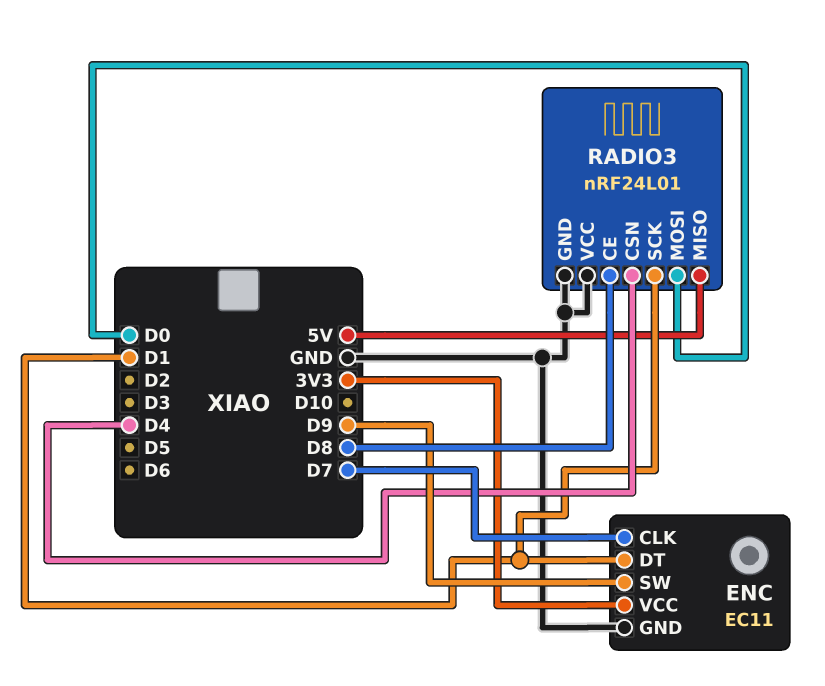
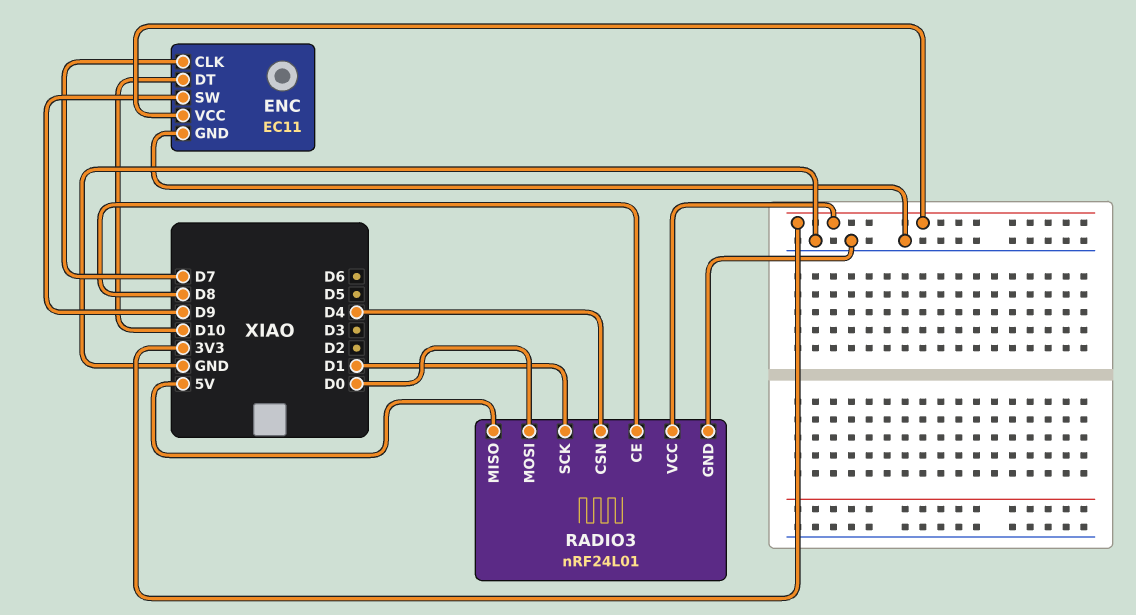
ENC pin DT: D1 -> D10
RADIO3 pin VCC: GND -> 3V3

